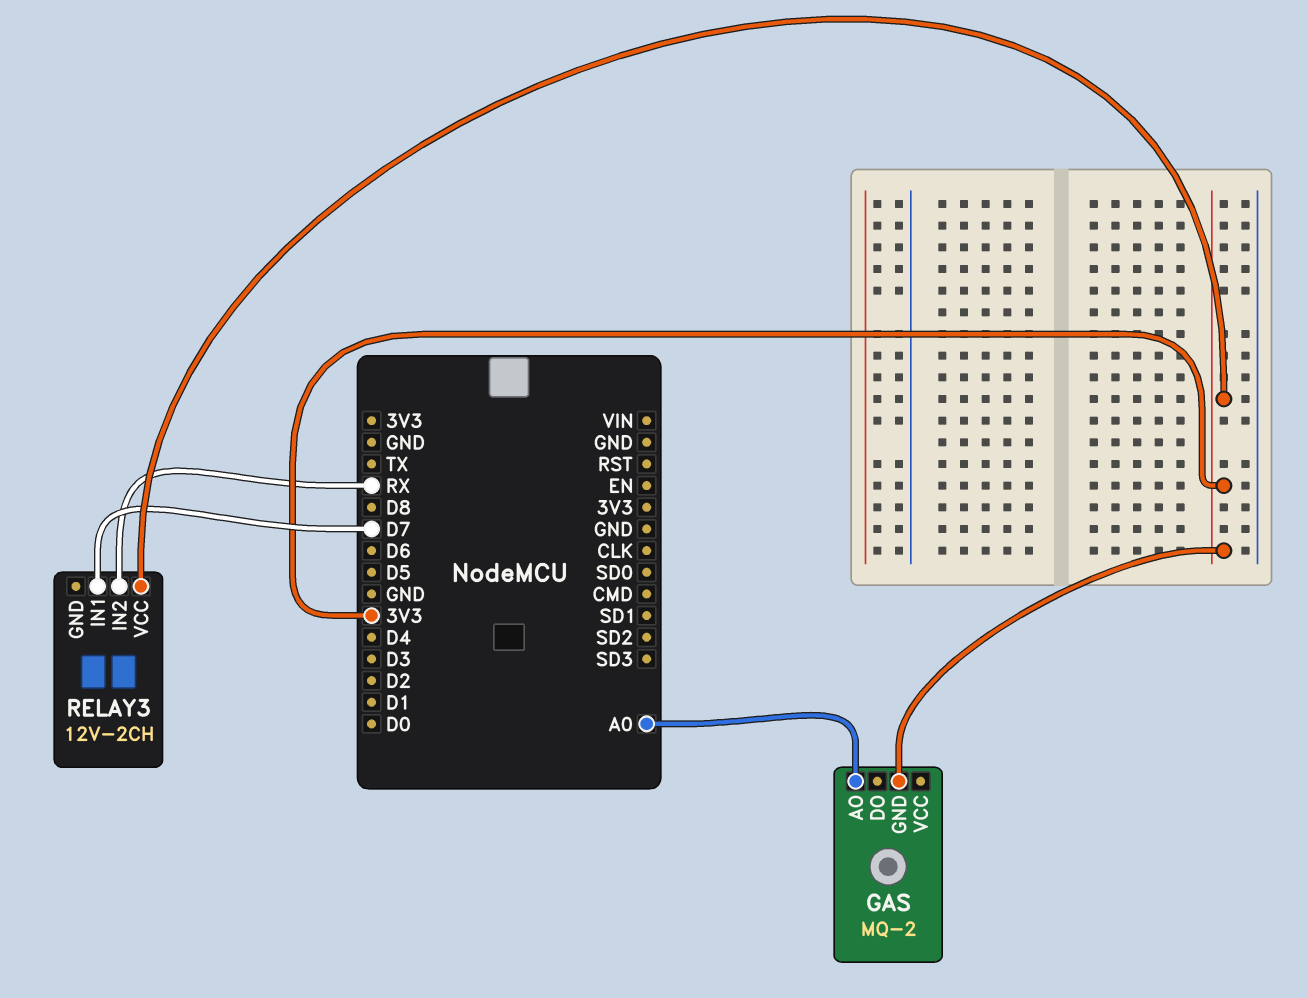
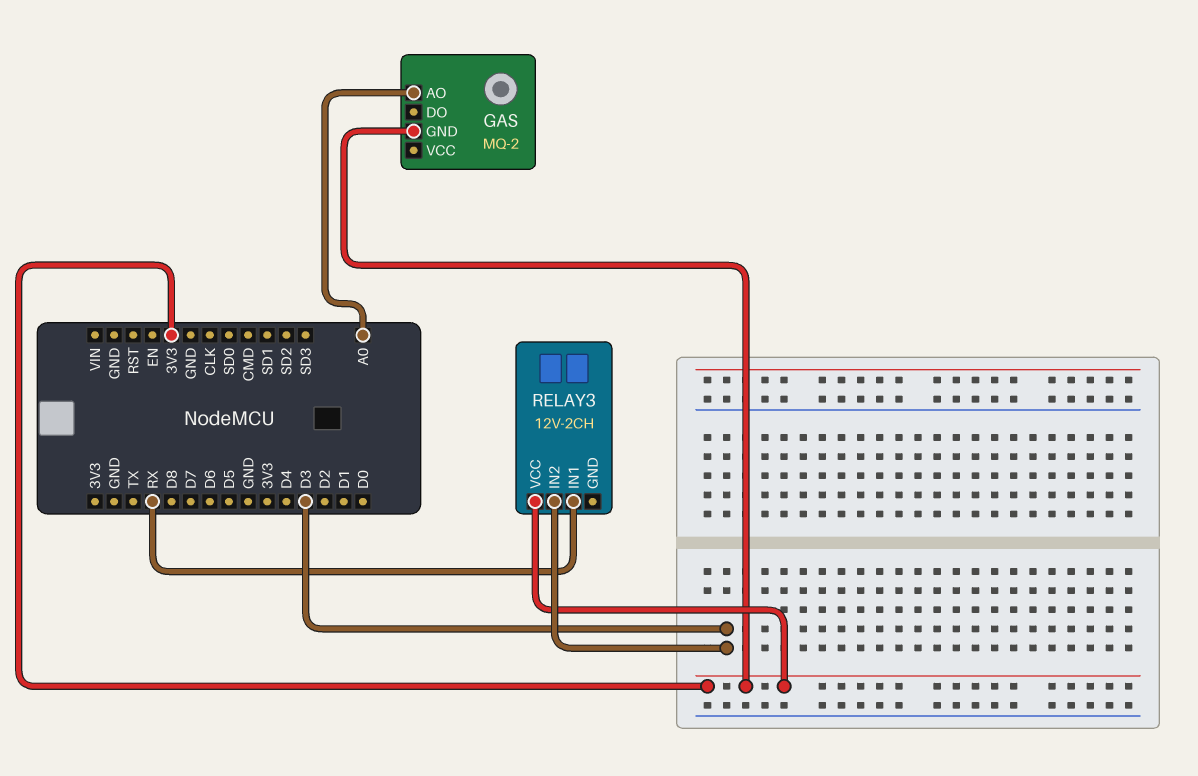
RELAY3 pin IN1: D7 -> RX
RELAY3 pin IN2: RX -> D3

